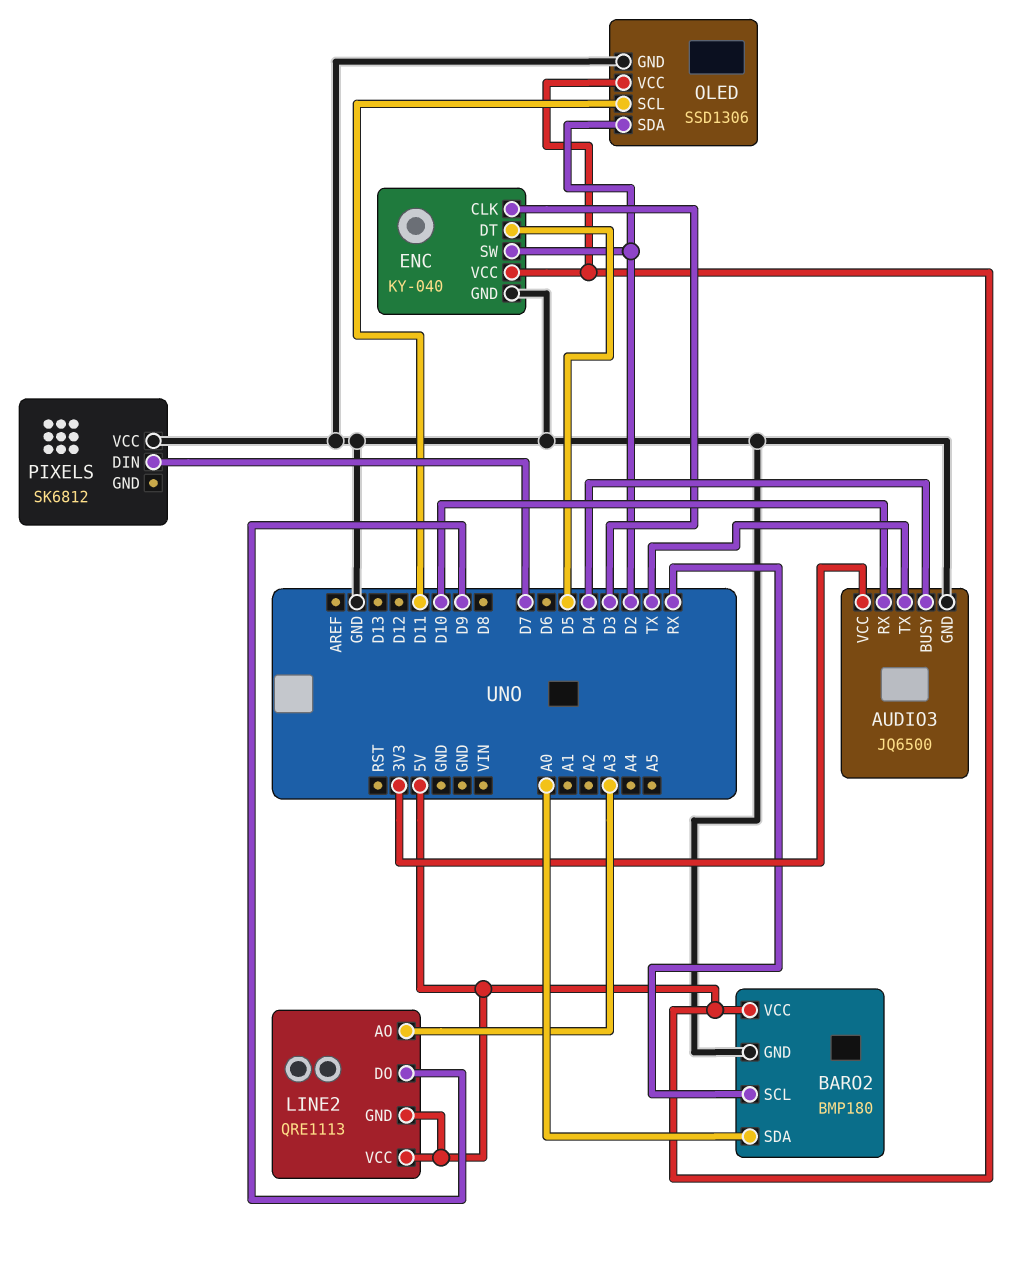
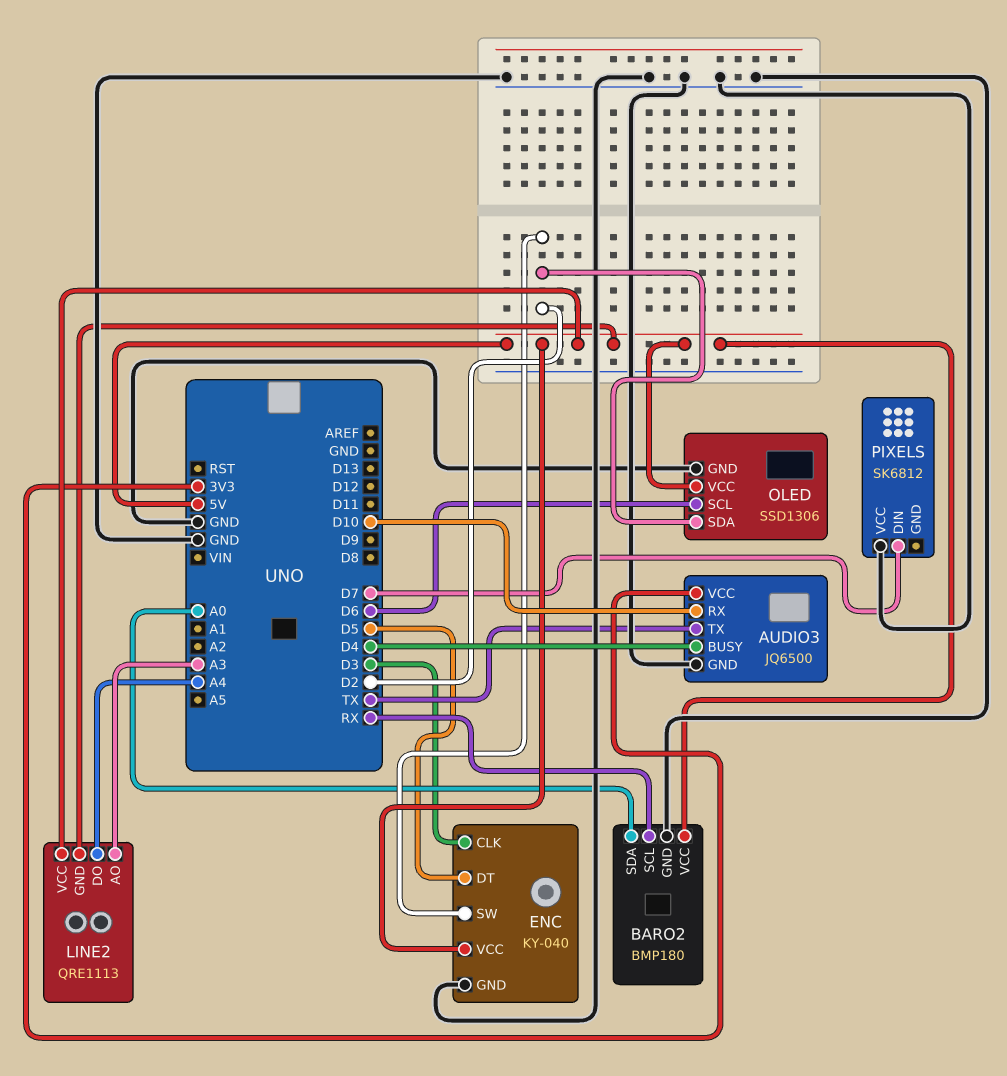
LINE2 pin DO: D9 -> A4
OLED pin SCL: D11 -> D6

